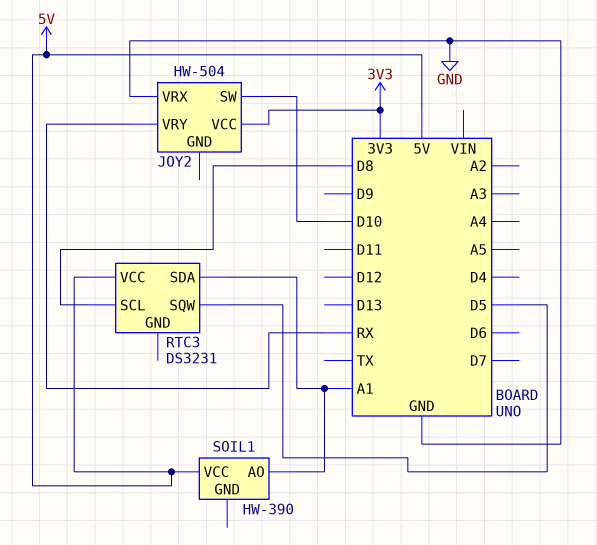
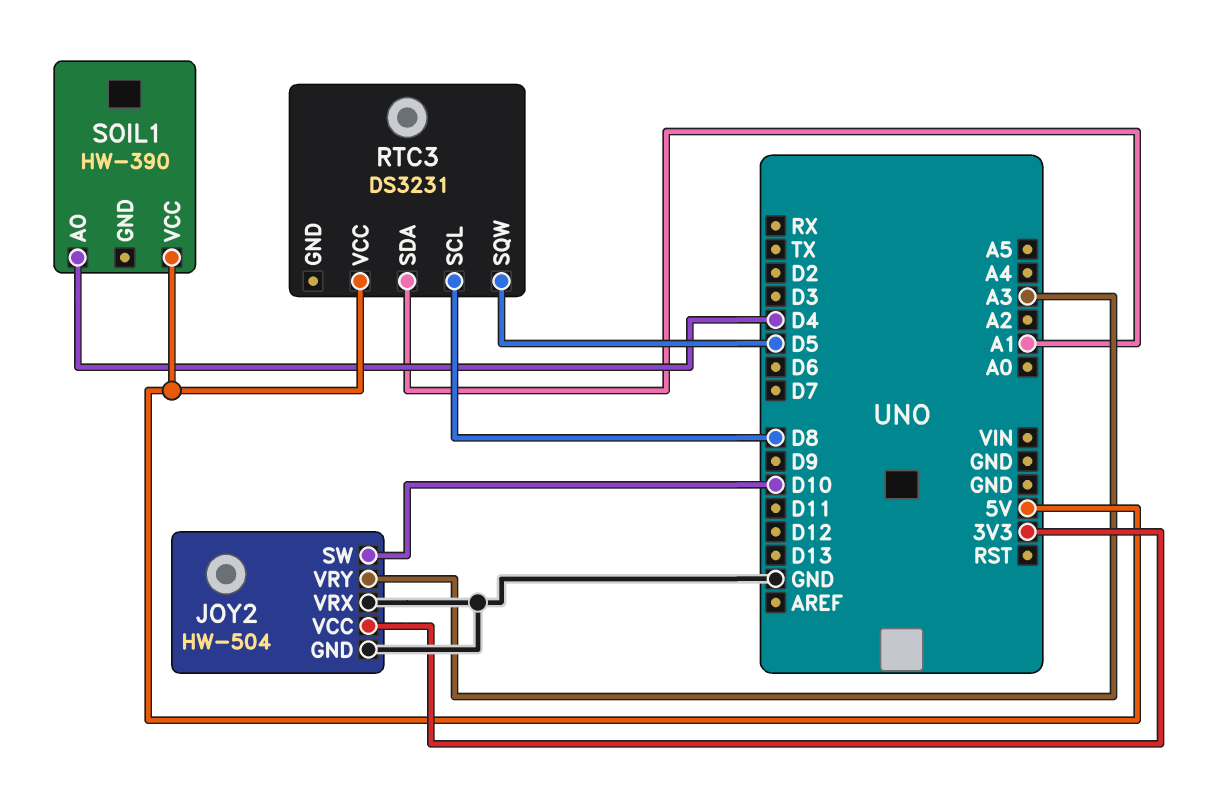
JOY2 pin GND: none -> GND
JOY2 pin VRY: RX -> A3
SOIL1 pin AO: A1 -> D4

